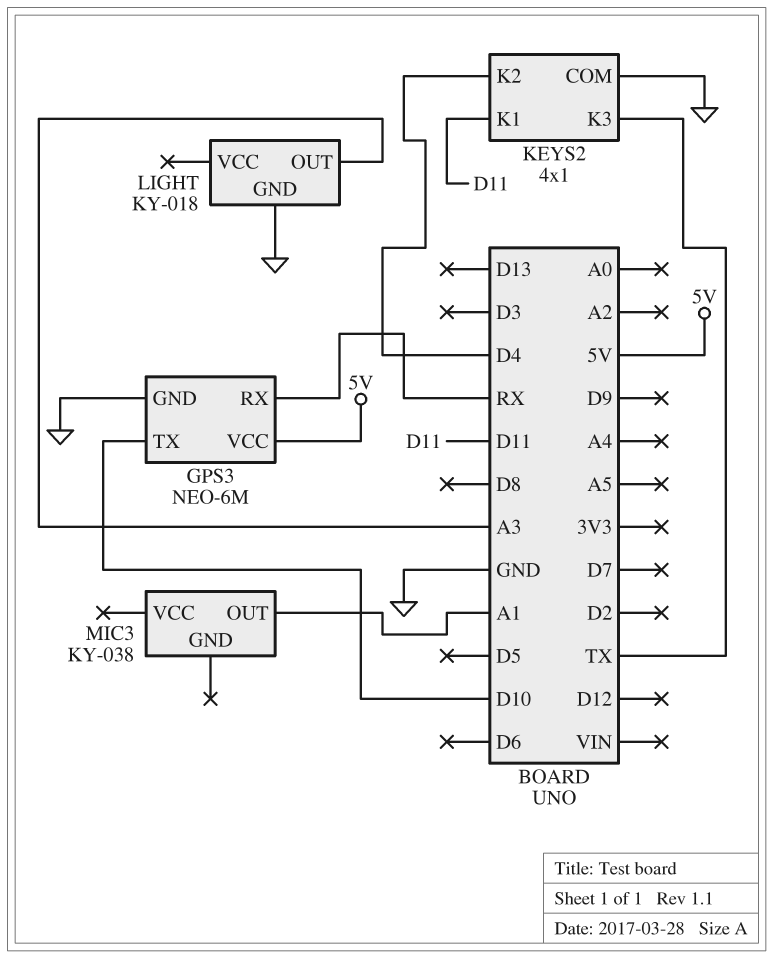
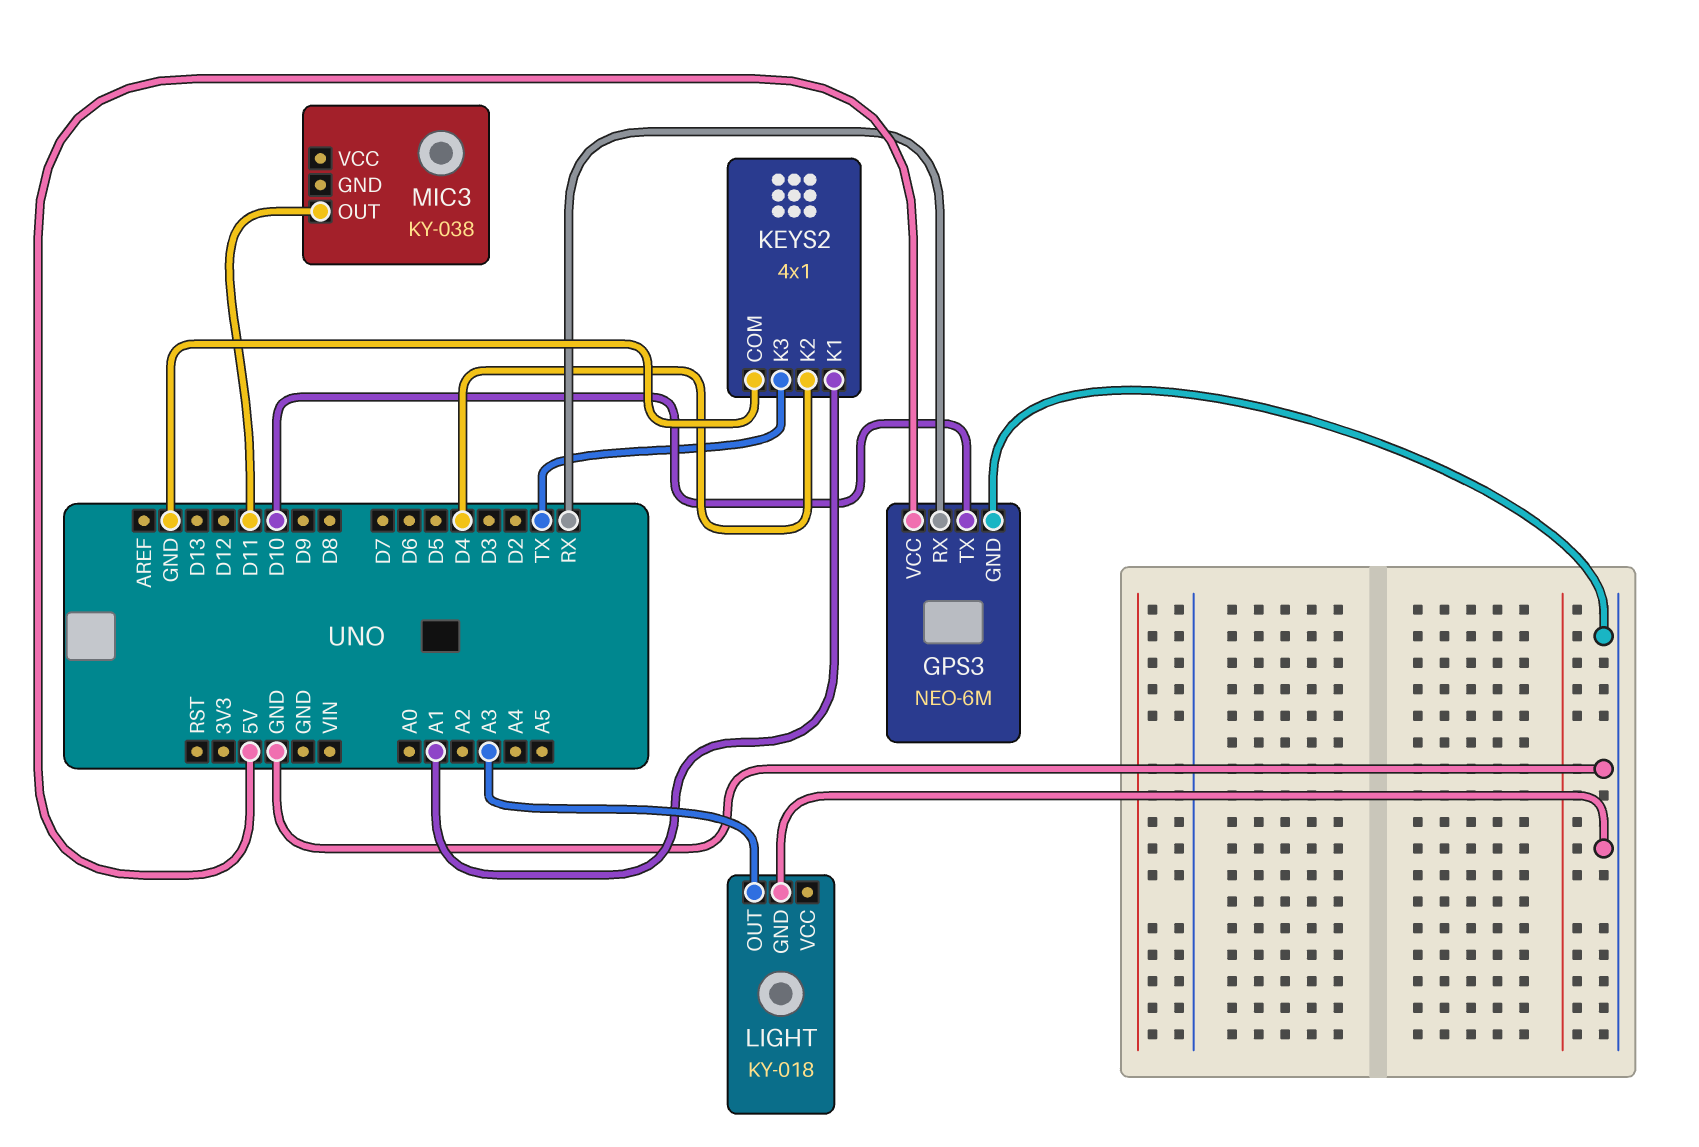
KEYS2 pin K1: D11 -> A1
MIC3 pin OUT: A1 -> D11

